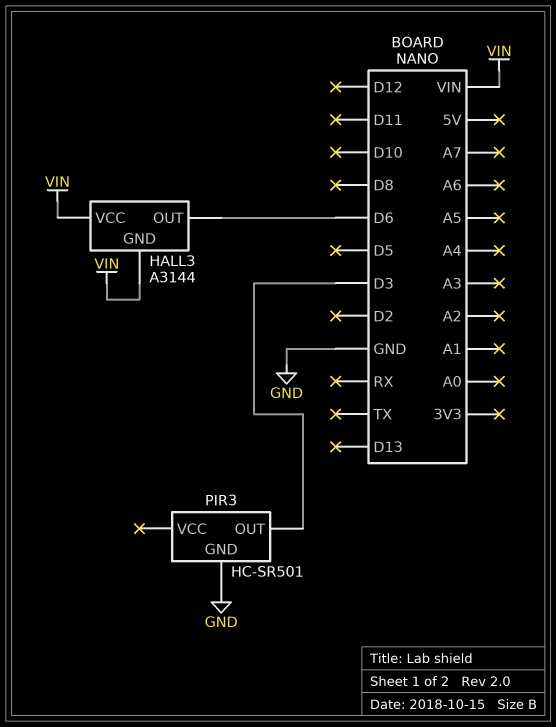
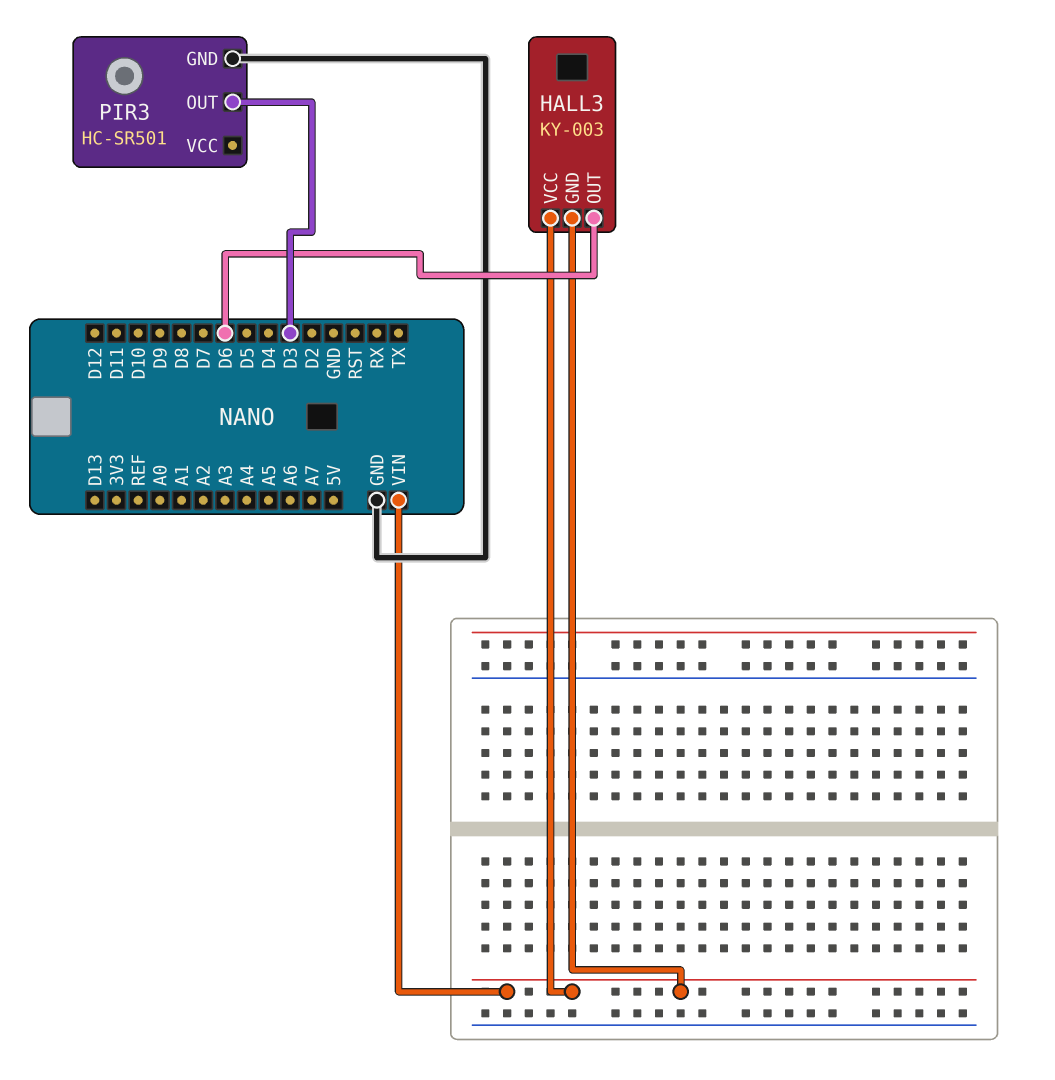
HALL3: A3144 -> KY-003

